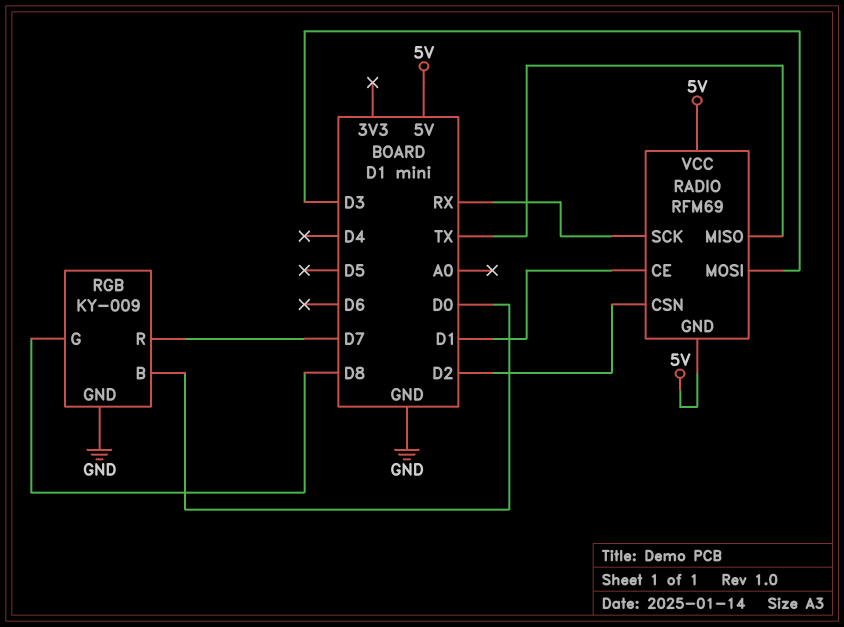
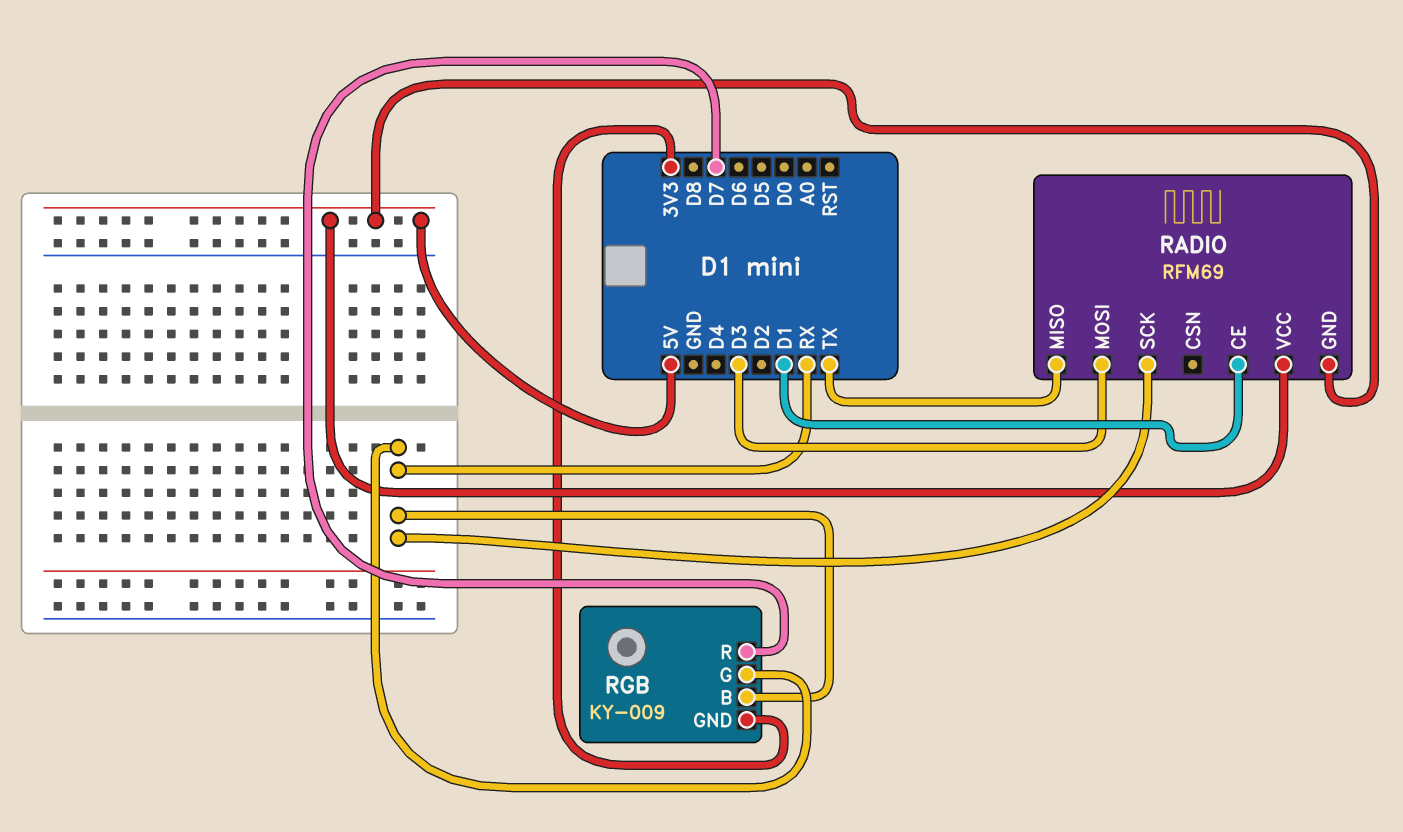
RADIO pin CSN: D2 -> none
RGB pin B: D0 -> RX
RGB pin G: D8 -> RX
RGB pin GND: GND -> 3V3

